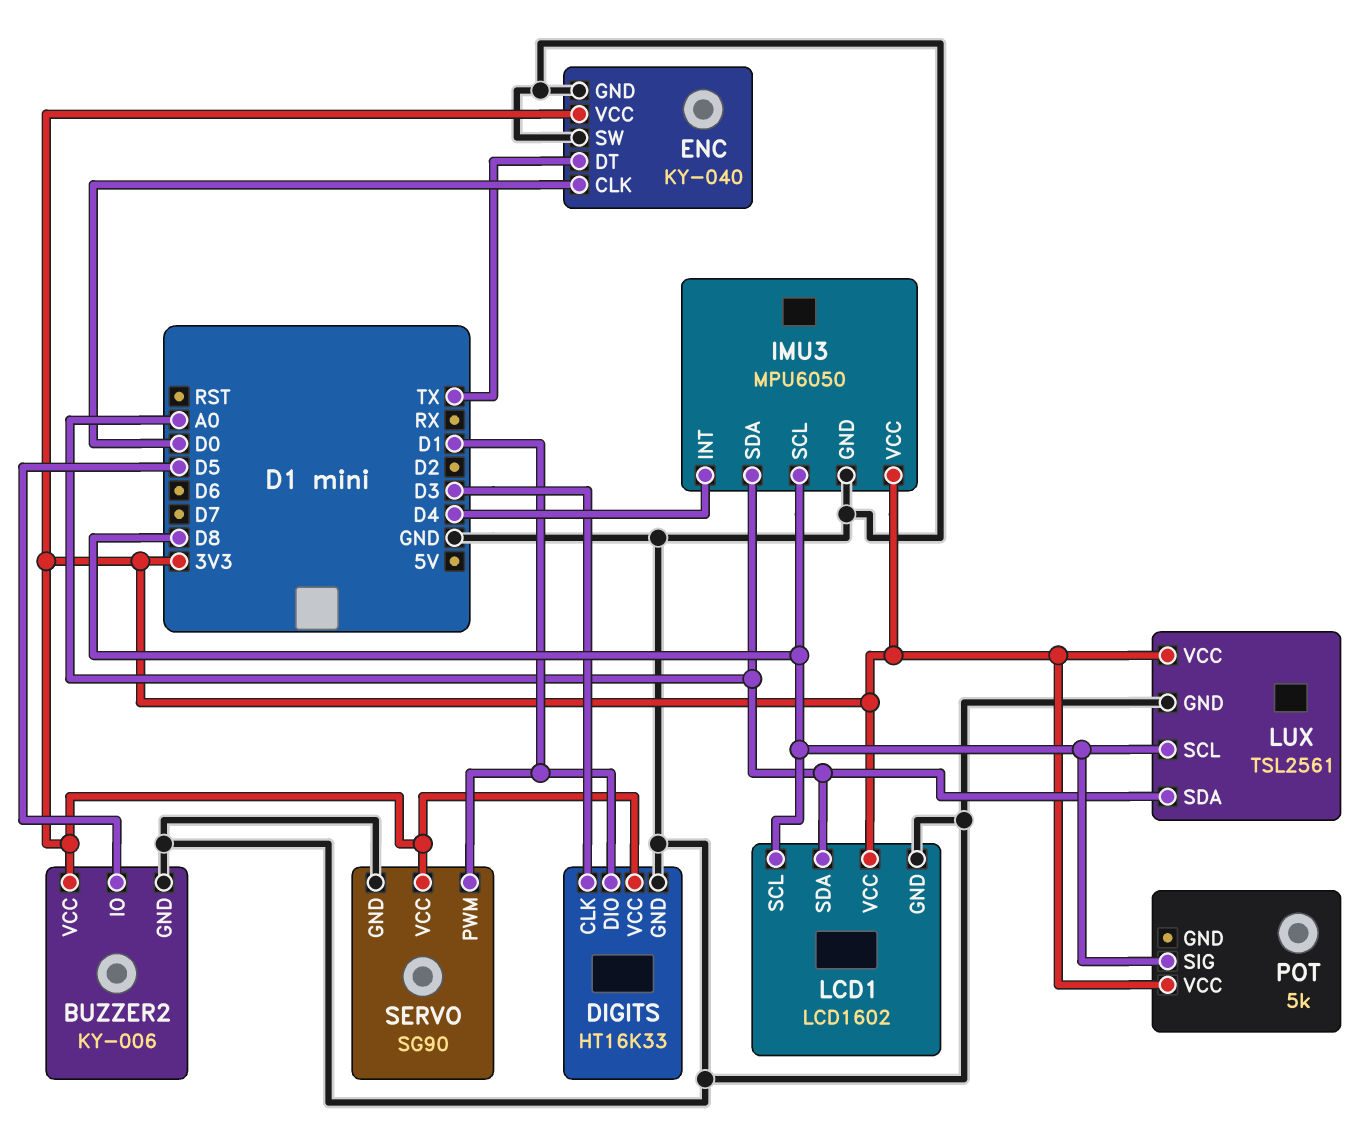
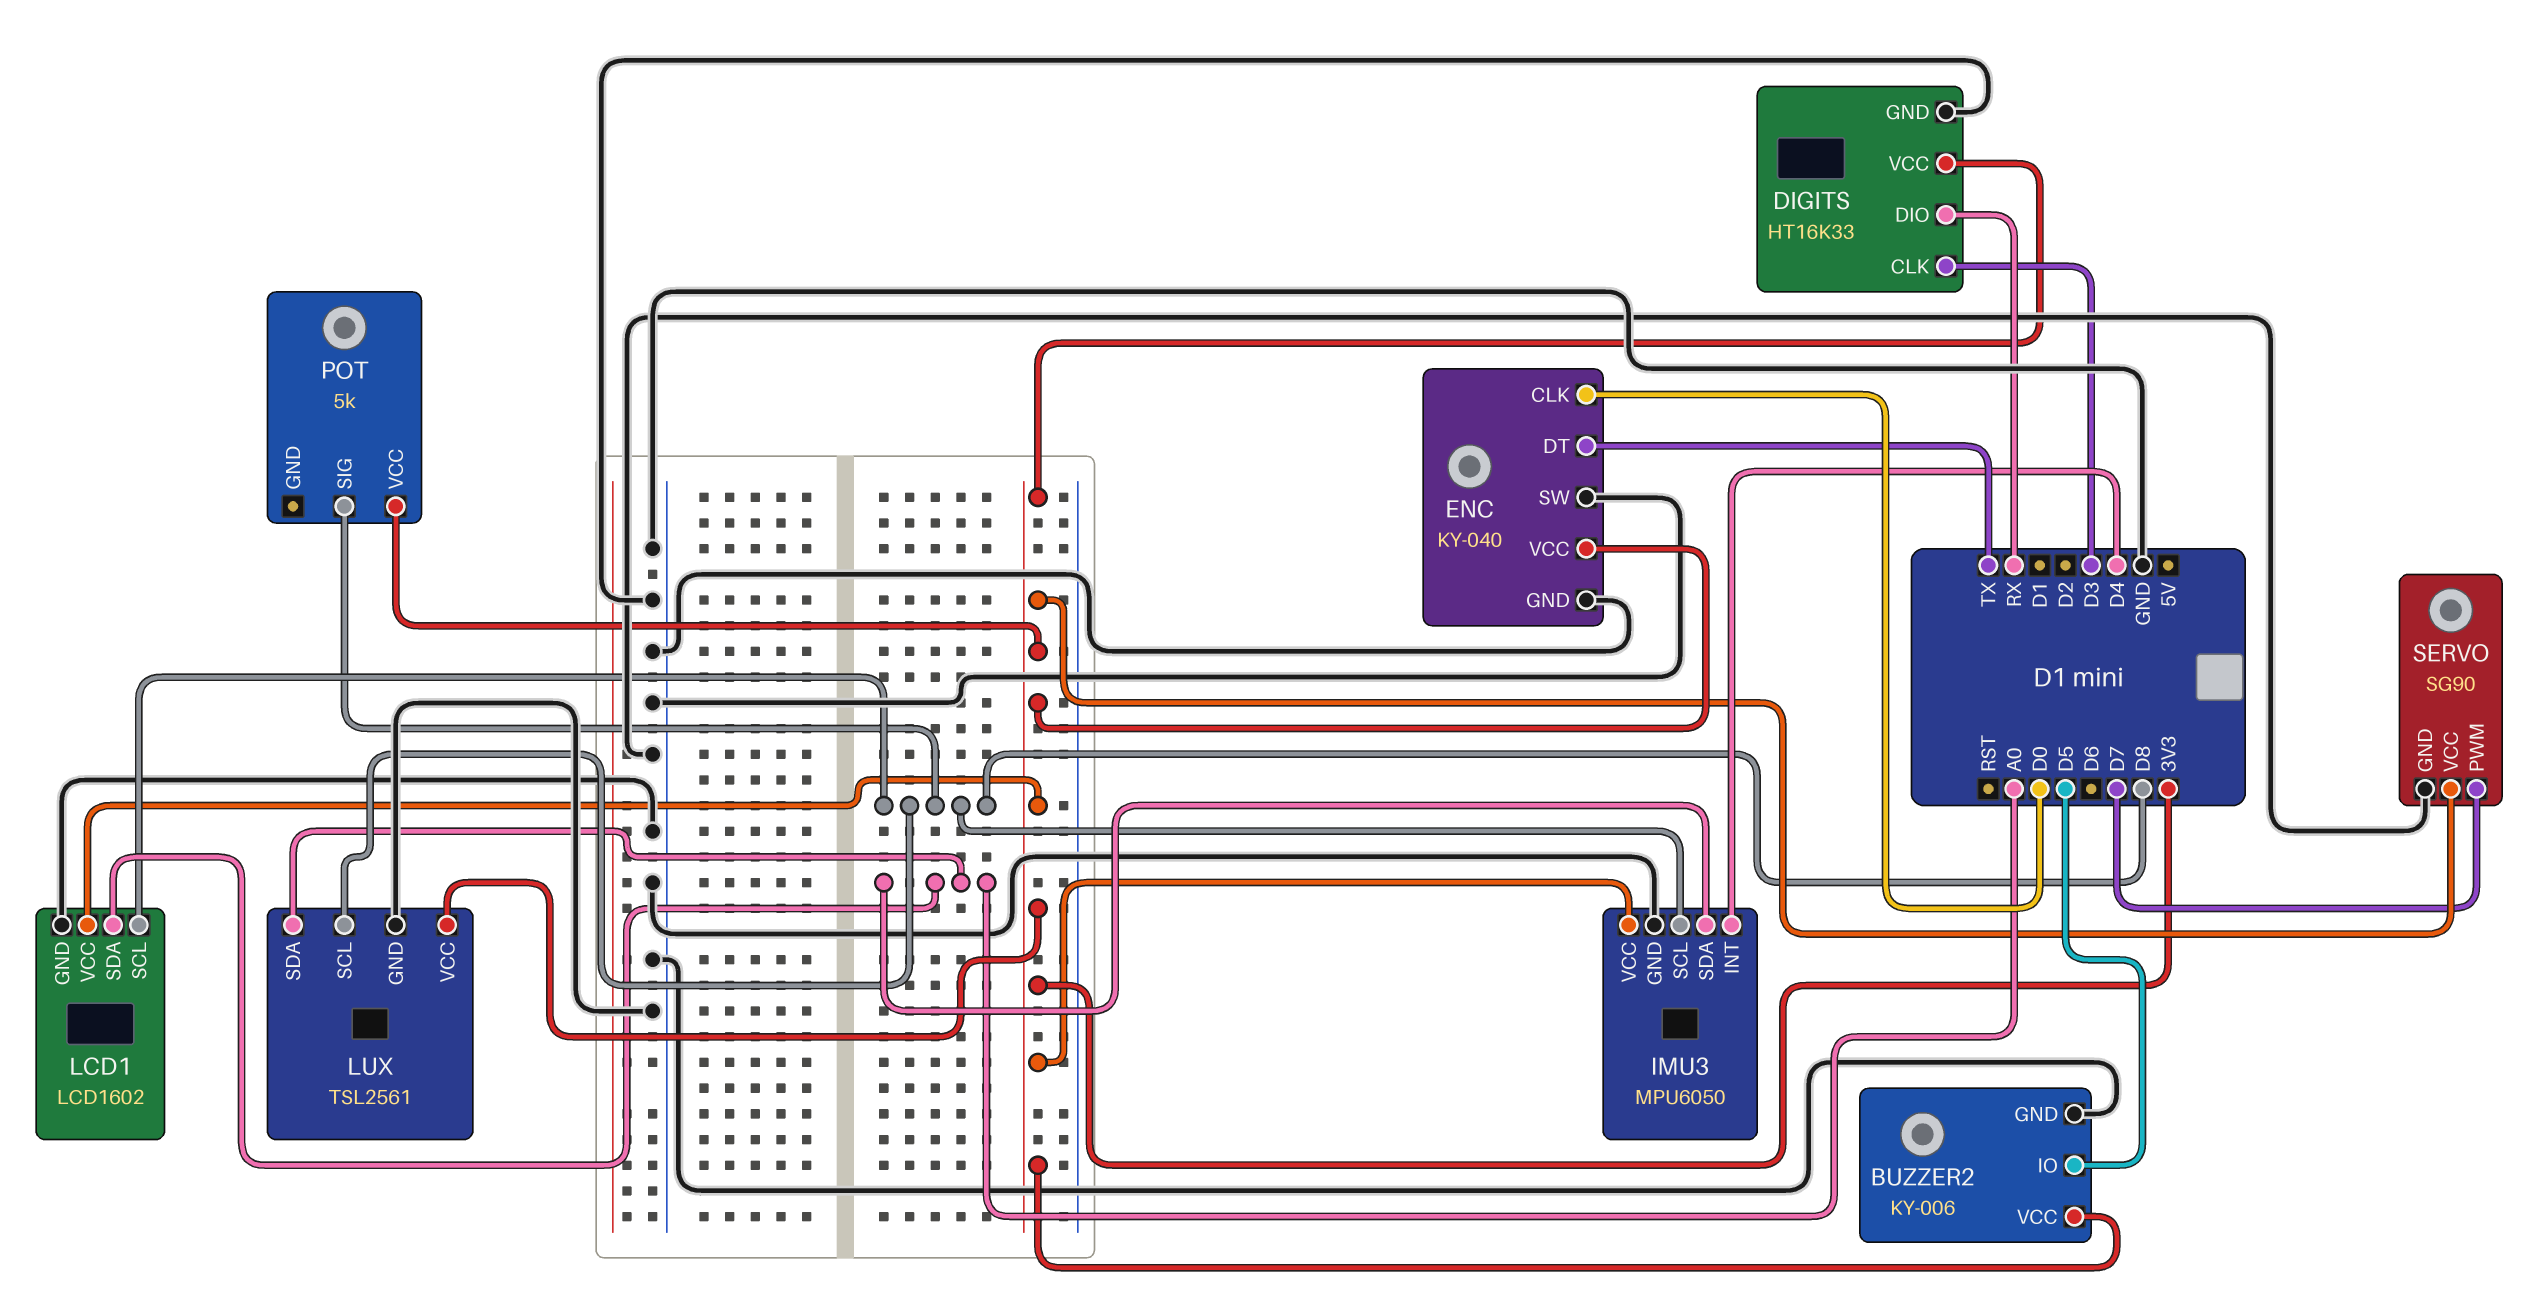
DIGITS pin DIO: D1 -> RX
SERVO pin PWM: D1 -> D7

